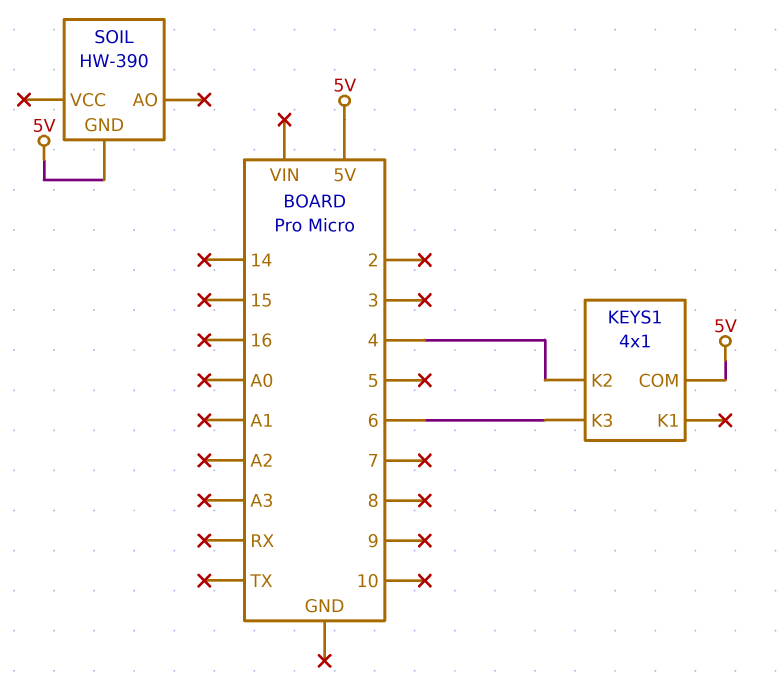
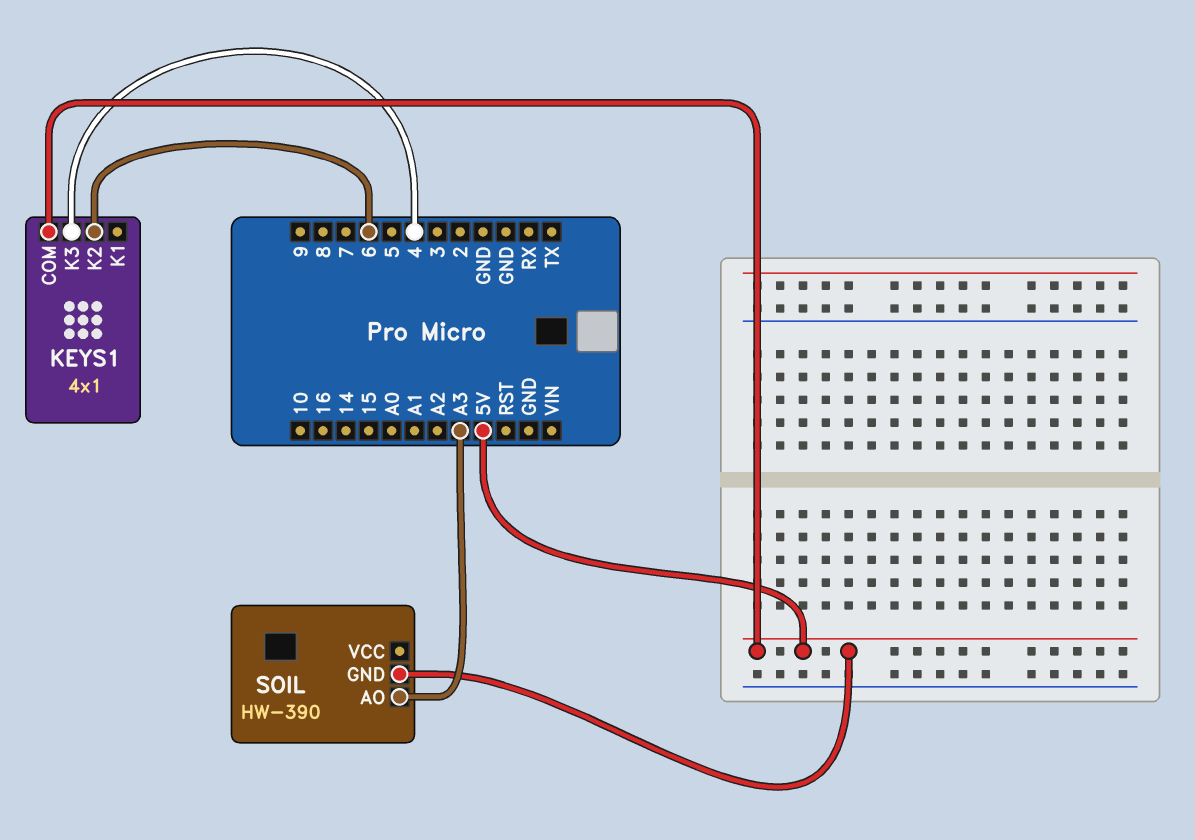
KEYS1 pin K2: 4 -> 6
KEYS1 pin K3: 6 -> 4
SOIL pin AO: none -> A3

